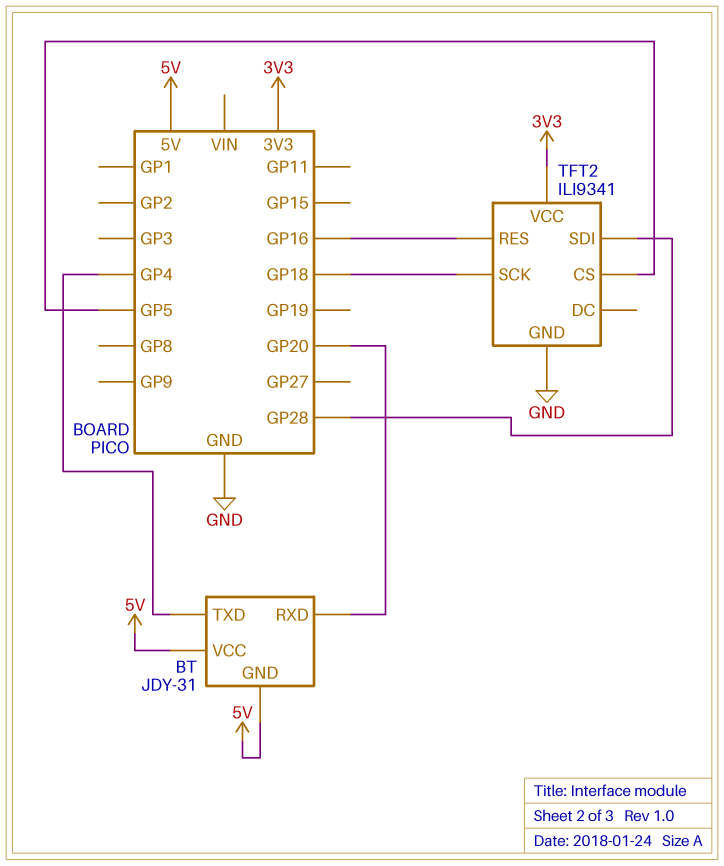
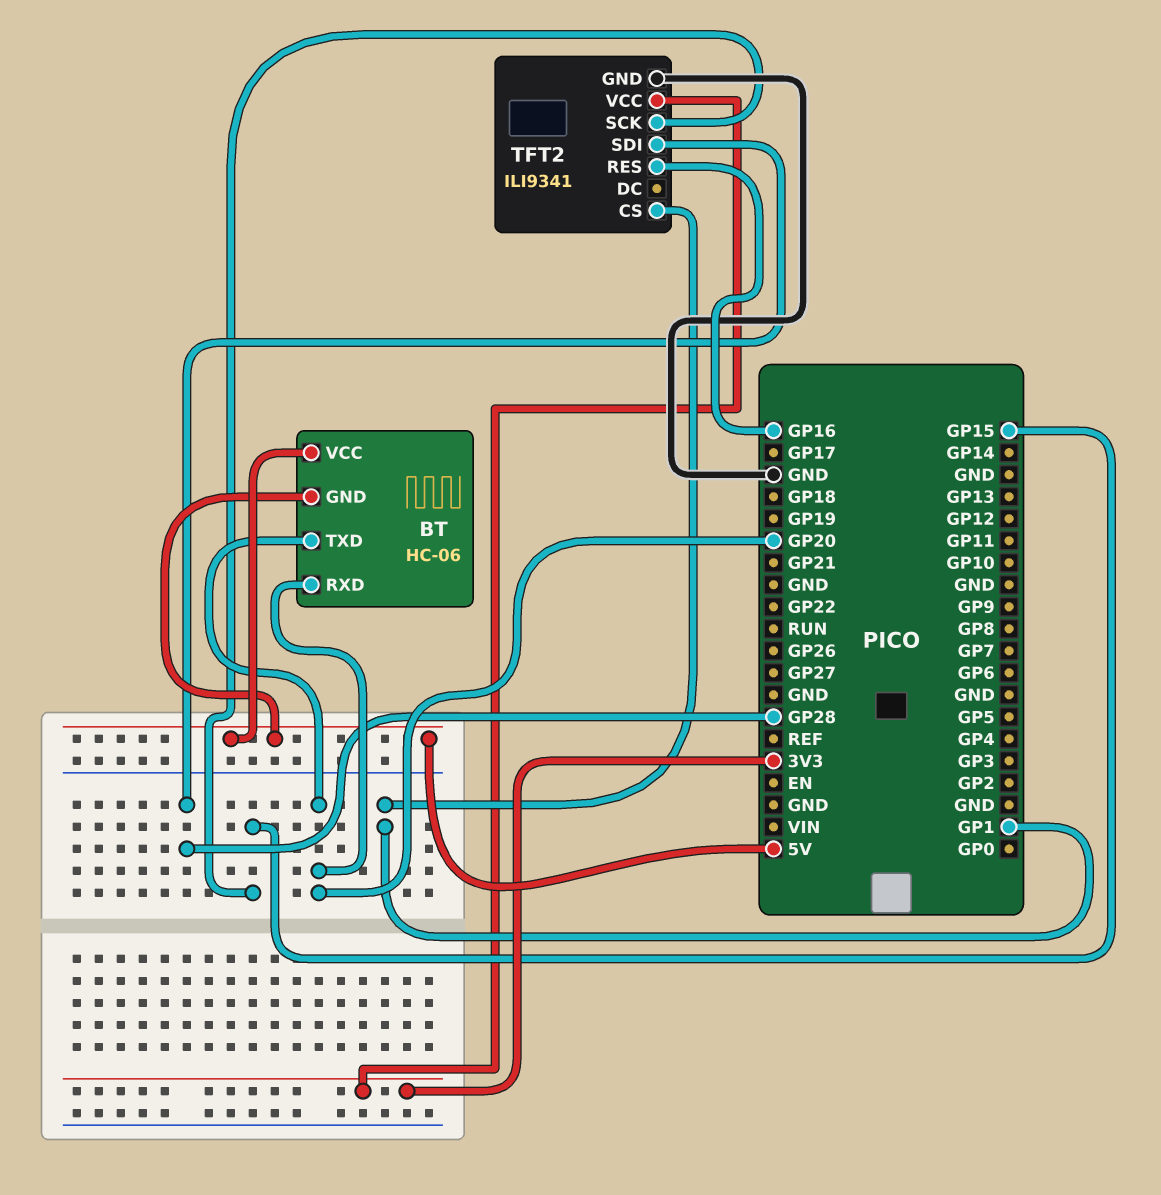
BT: JDY-31 -> HC-06
BT pin TXD: GP4 -> GP20
TFT2 pin CS: GP5 -> GP1
TFT2 pin SCK: GP18 -> GP15

